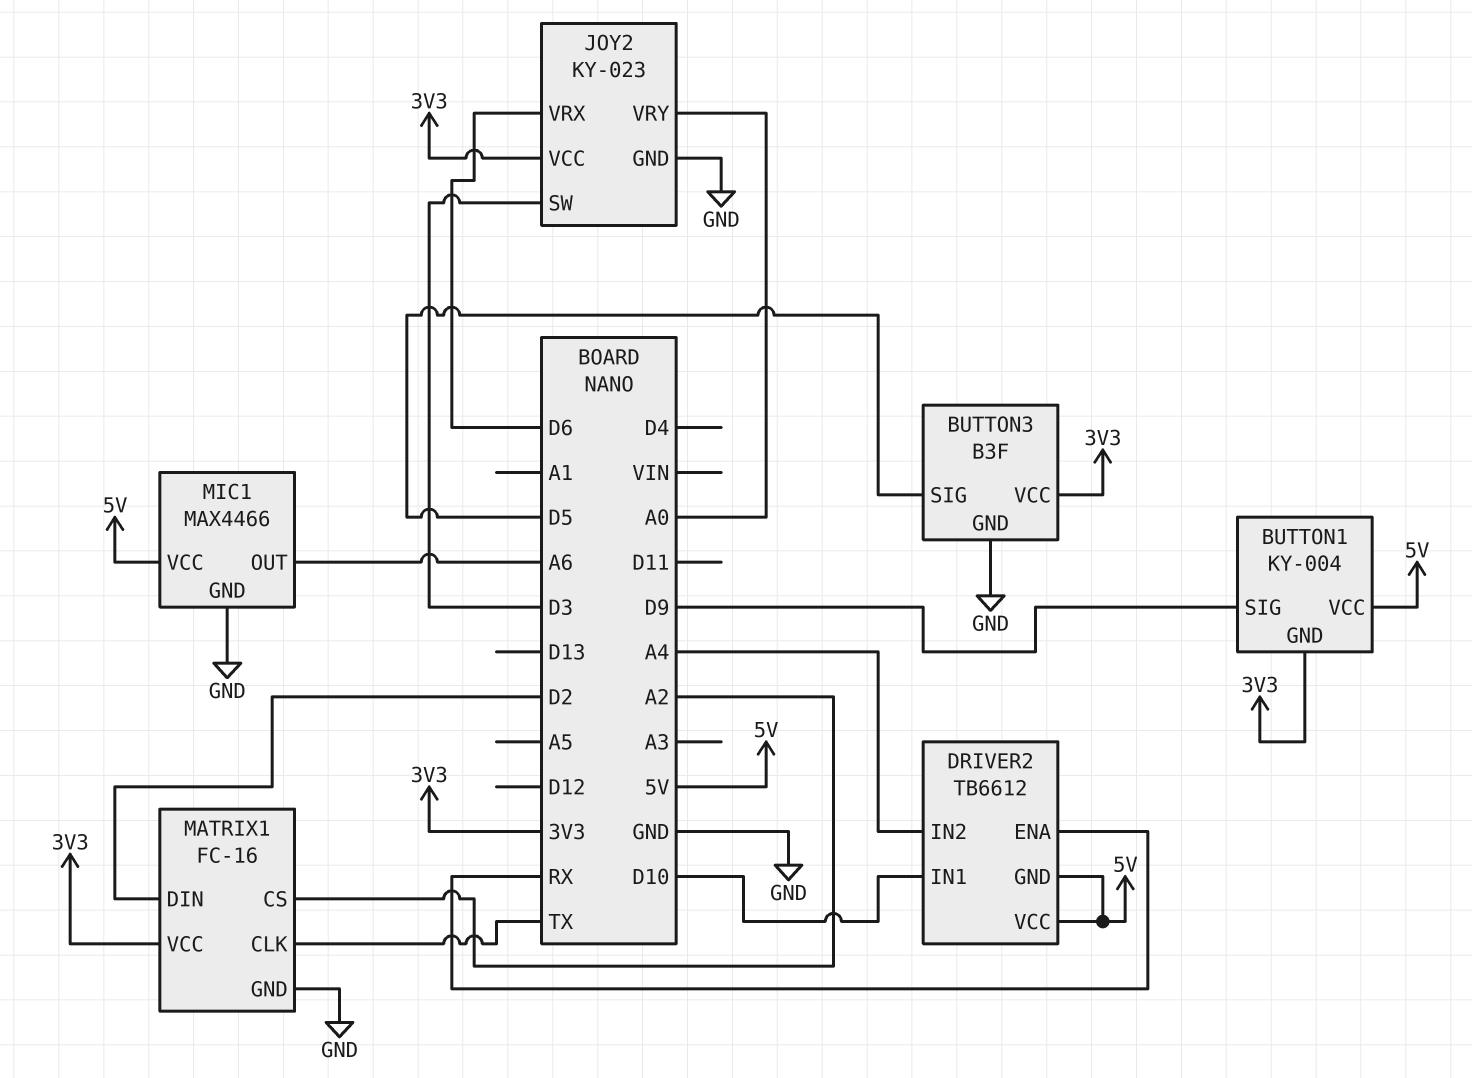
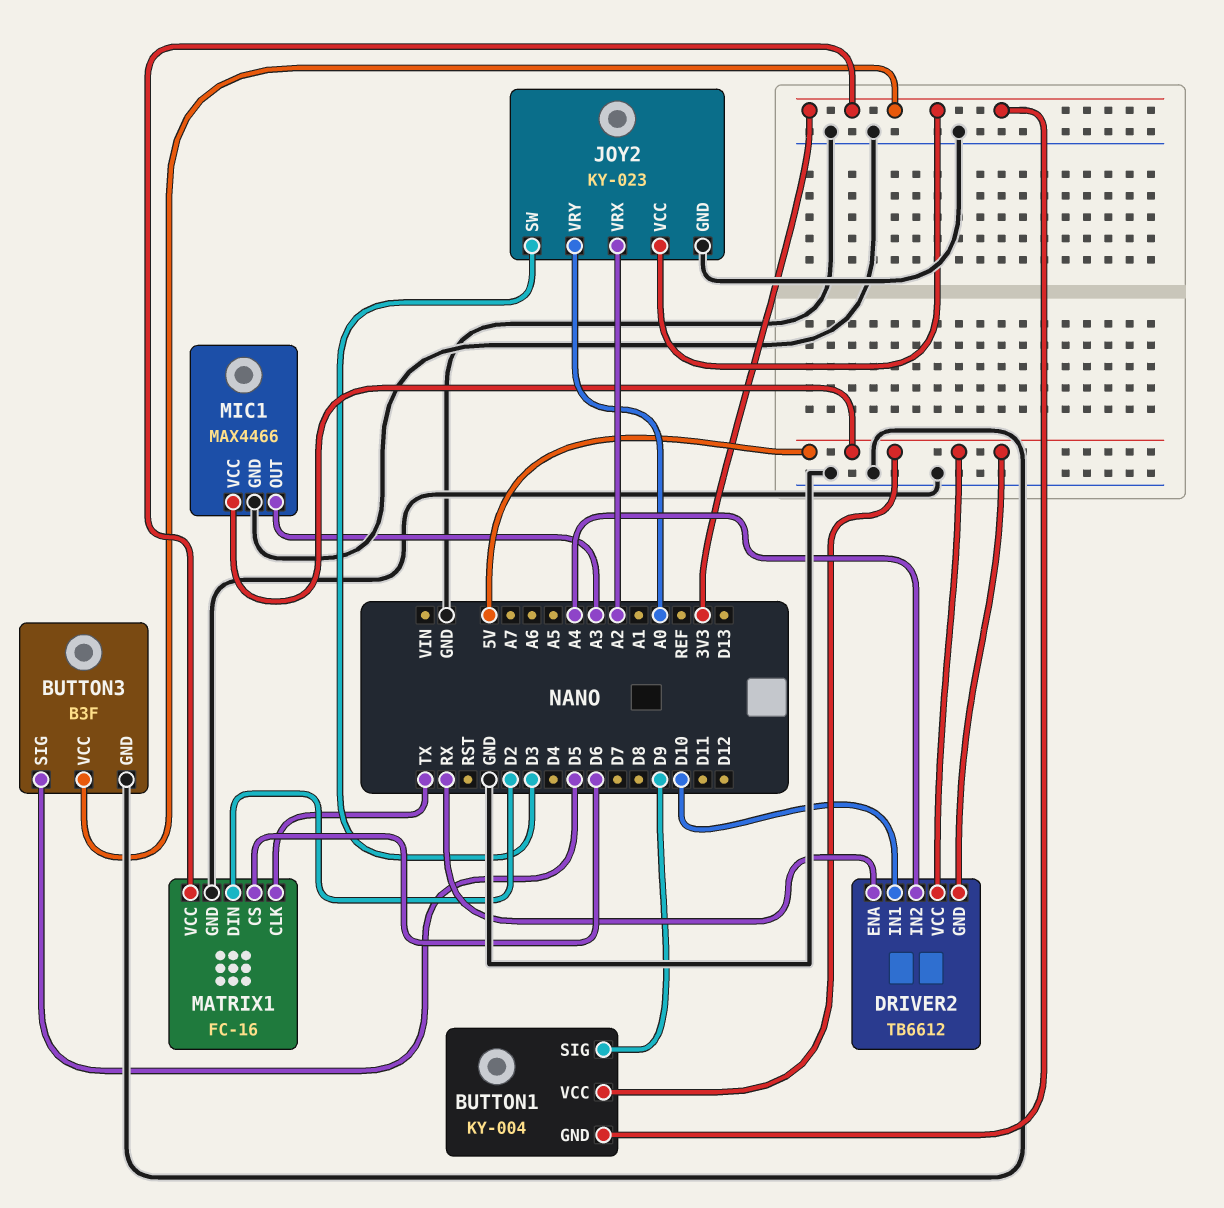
JOY2 pin VRX: D6 -> A2
MATRIX1 pin CS: A2 -> D6
MIC1 pin OUT: A6 -> A3

